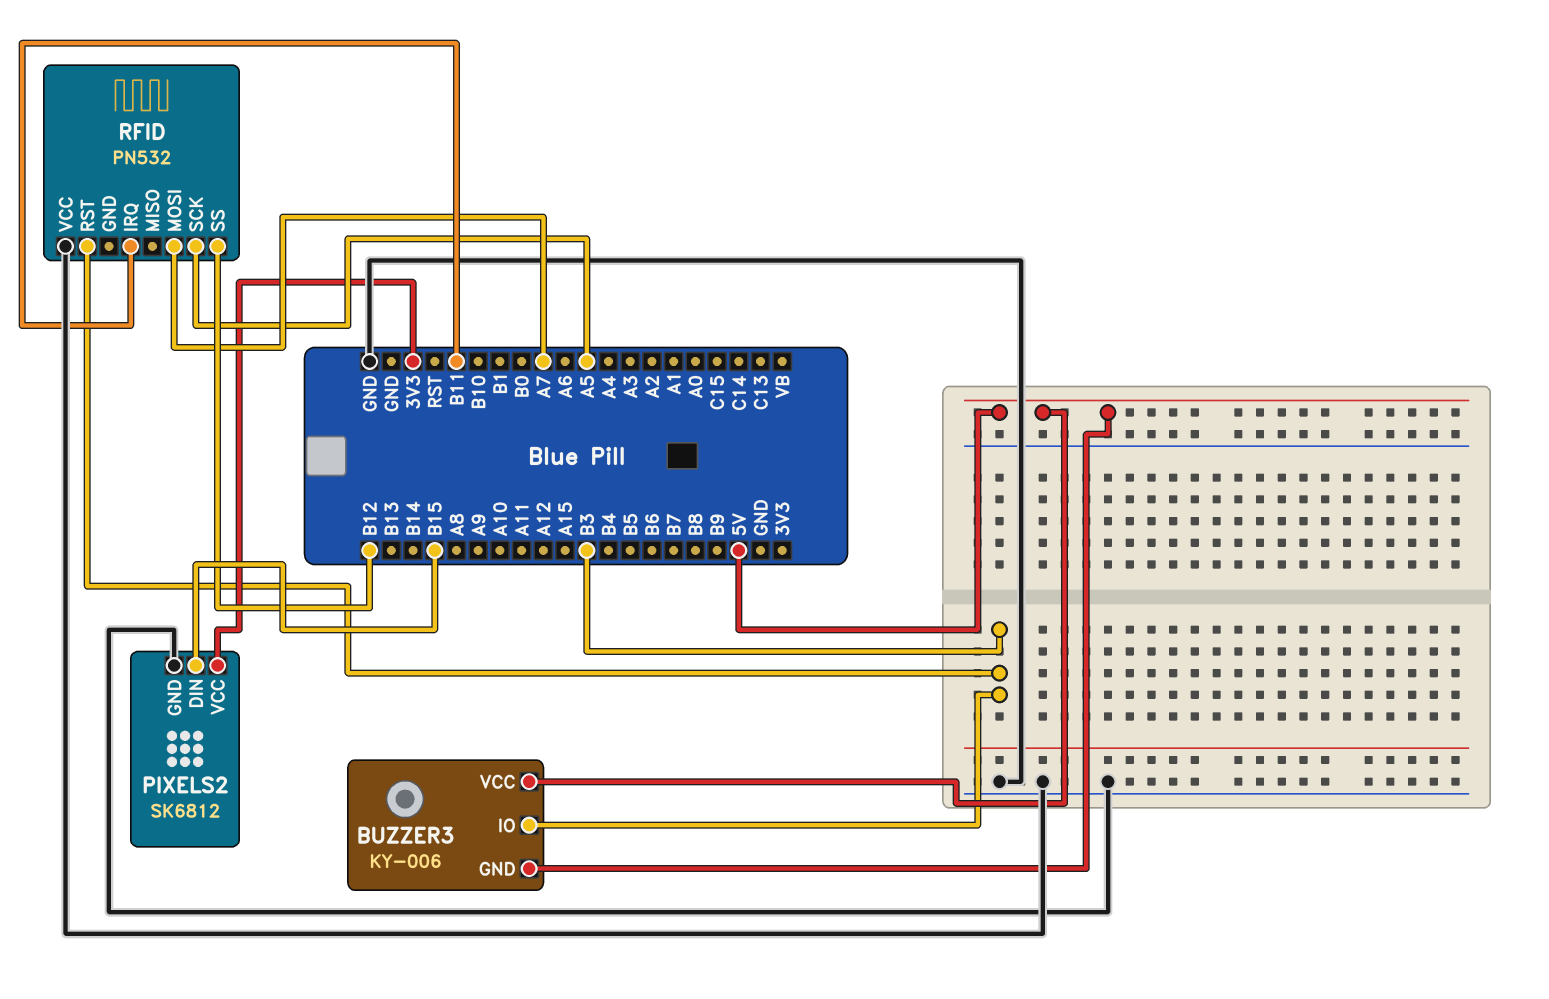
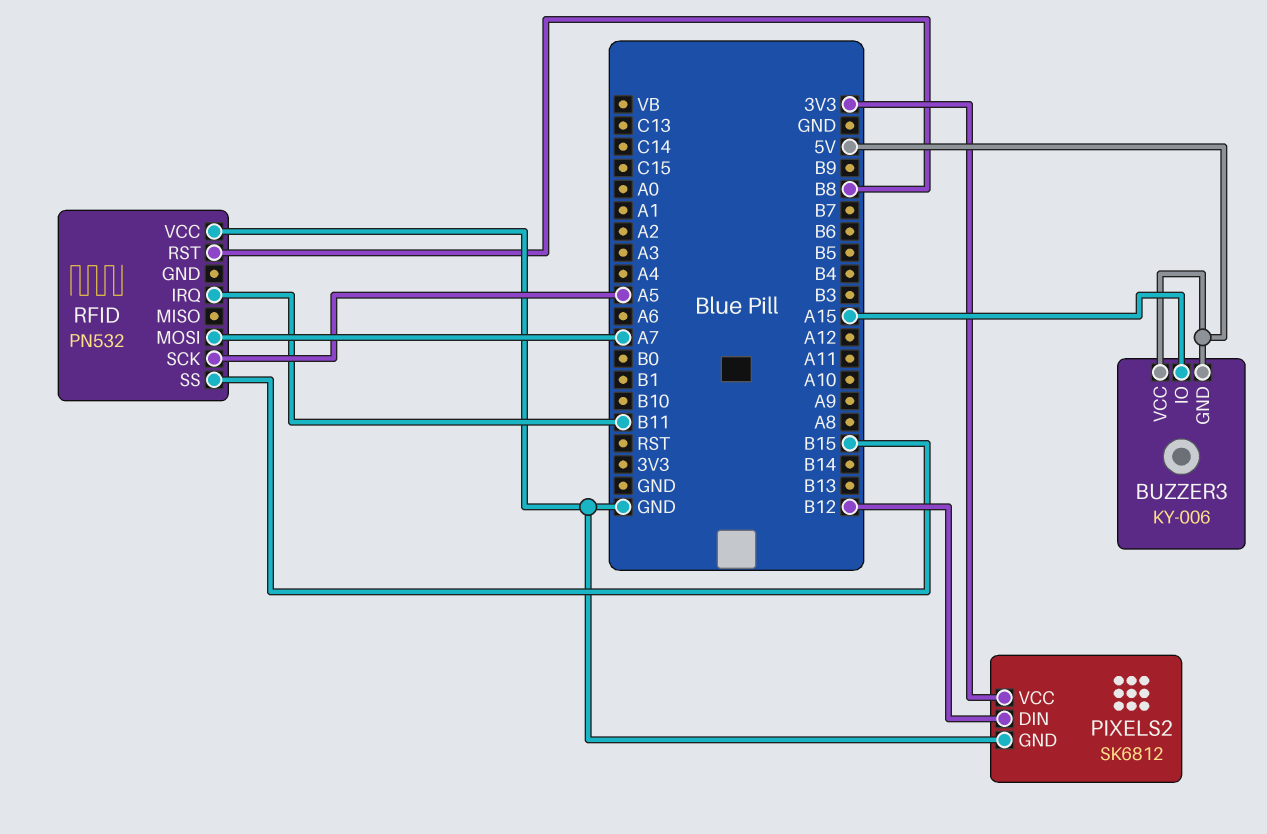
BUZZER3 pin IO: B3 -> A15
PIXELS2 pin DIN: B15 -> B12
RFID pin RST: B3 -> B8
RFID pin SS: B12 -> B15

